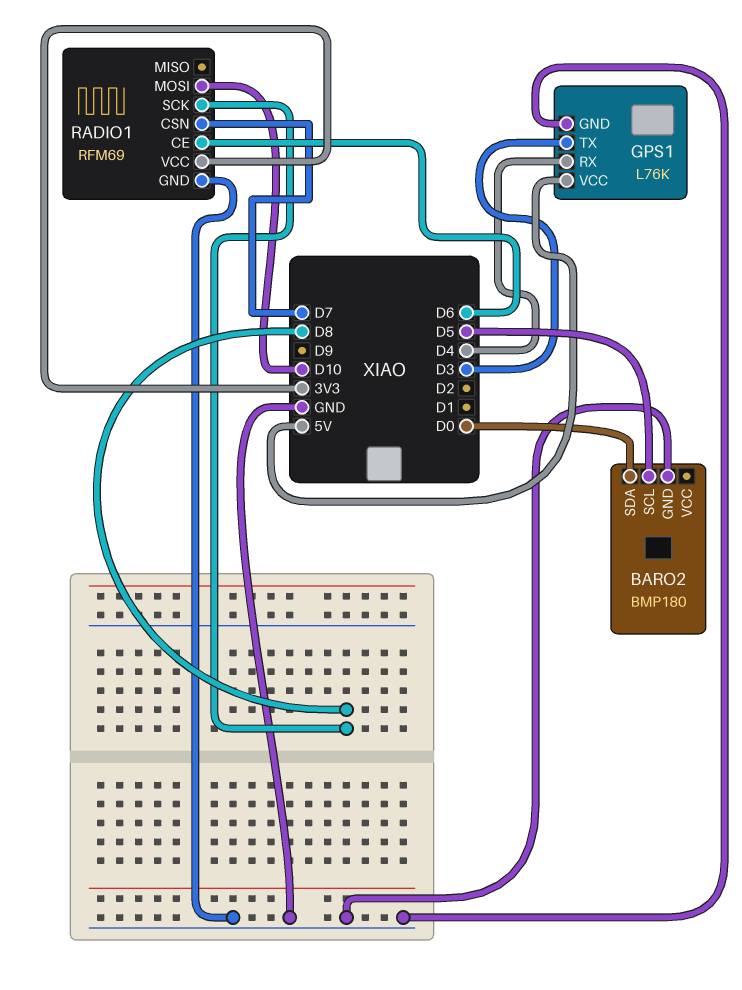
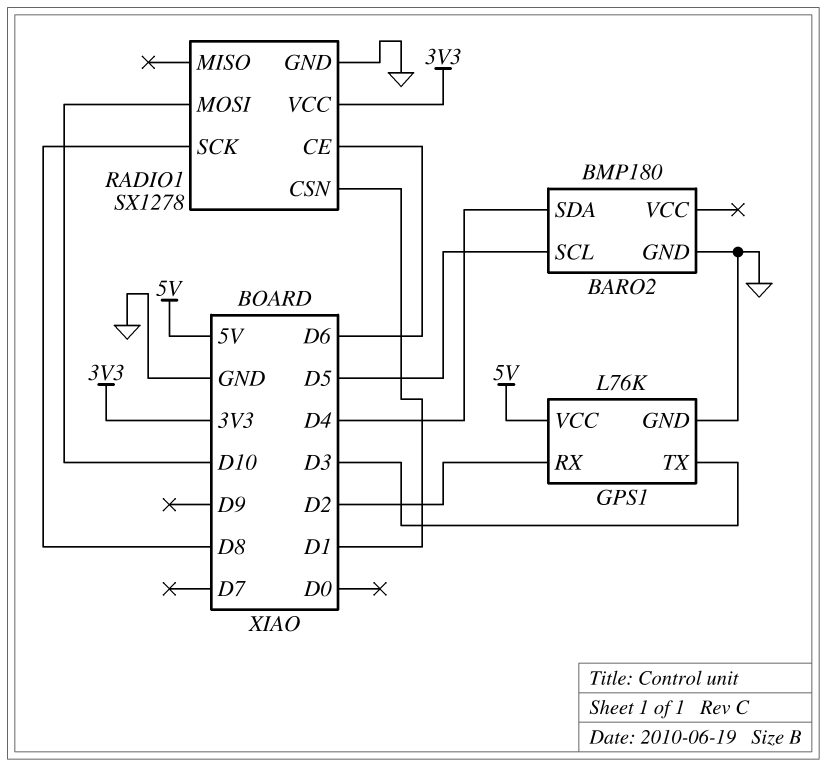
BARO2 pin SDA: D0 -> D4
GPS1 pin RX: D4 -> D2
RADIO1: RFM69 -> SX1278
RADIO1 pin CSN: D7 -> D1

